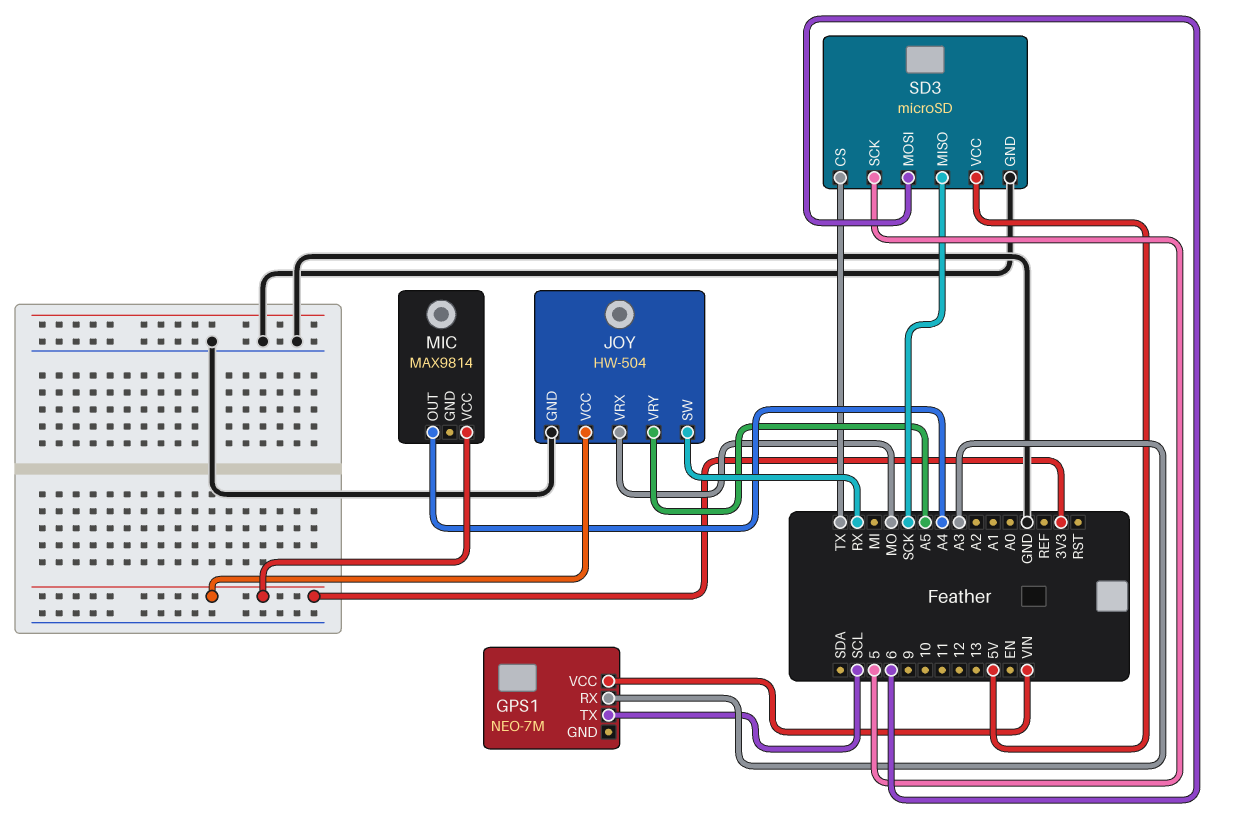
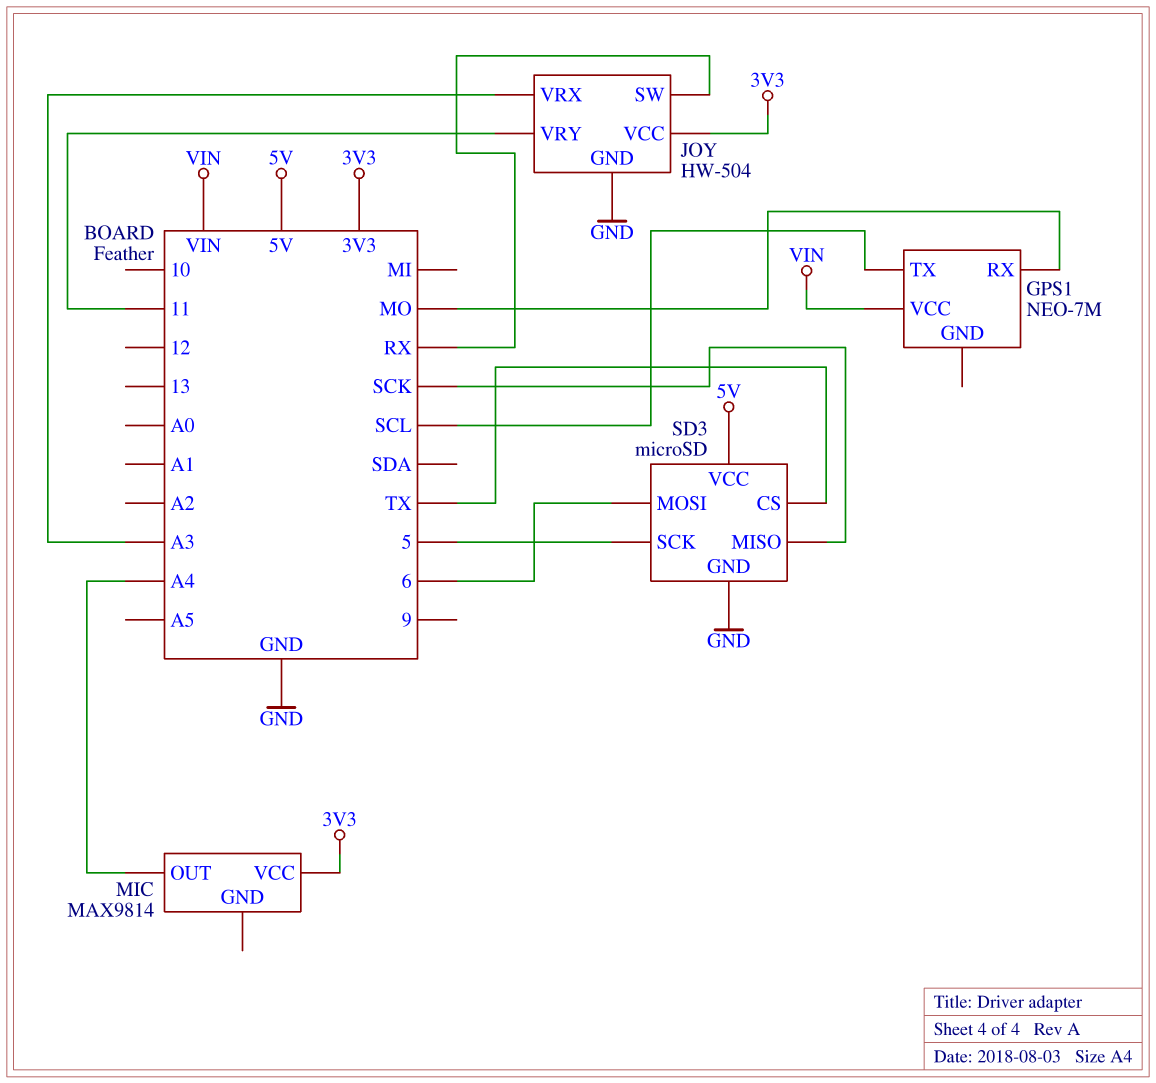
GPS1 pin RX: A3 -> MO
JOY pin VRX: MO -> A3
JOY pin VRY: A5 -> 11

